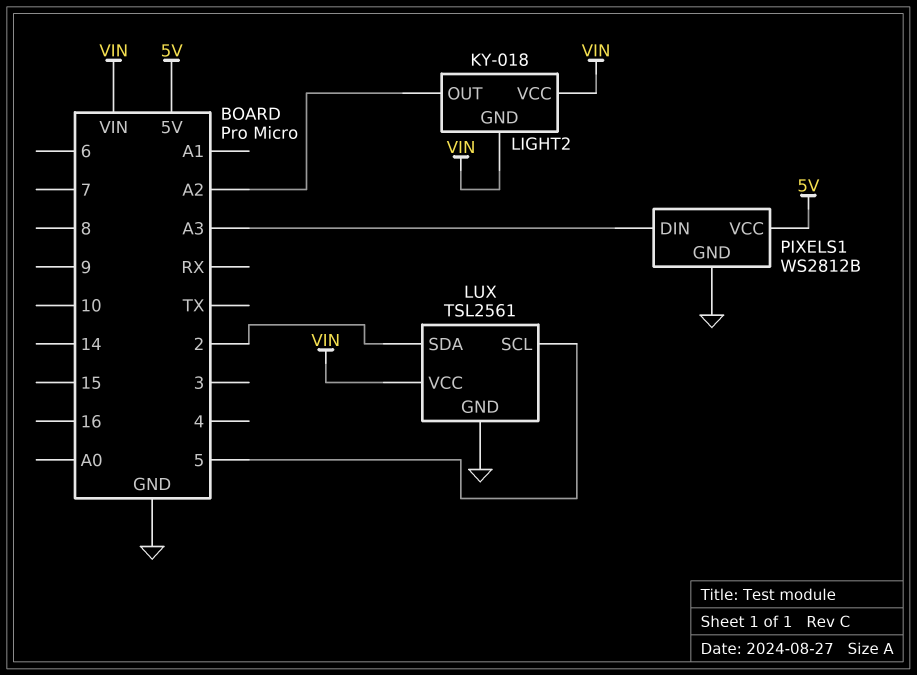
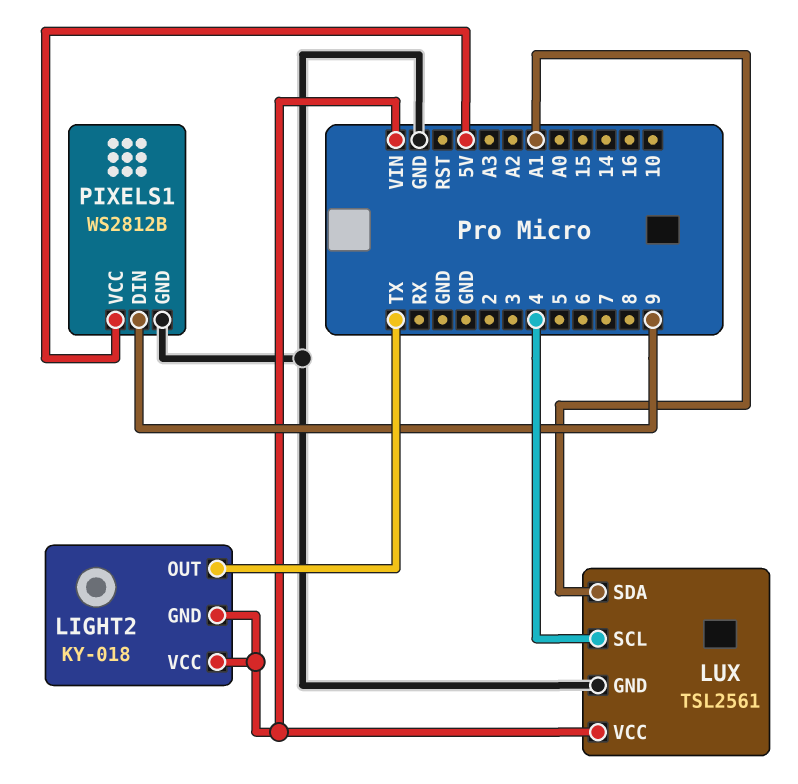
LIGHT2 pin OUT: A2 -> TX
LUX pin SCL: 5 -> 4
LUX pin SDA: 2 -> A1
PIXELS1 pin DIN: A3 -> 9

